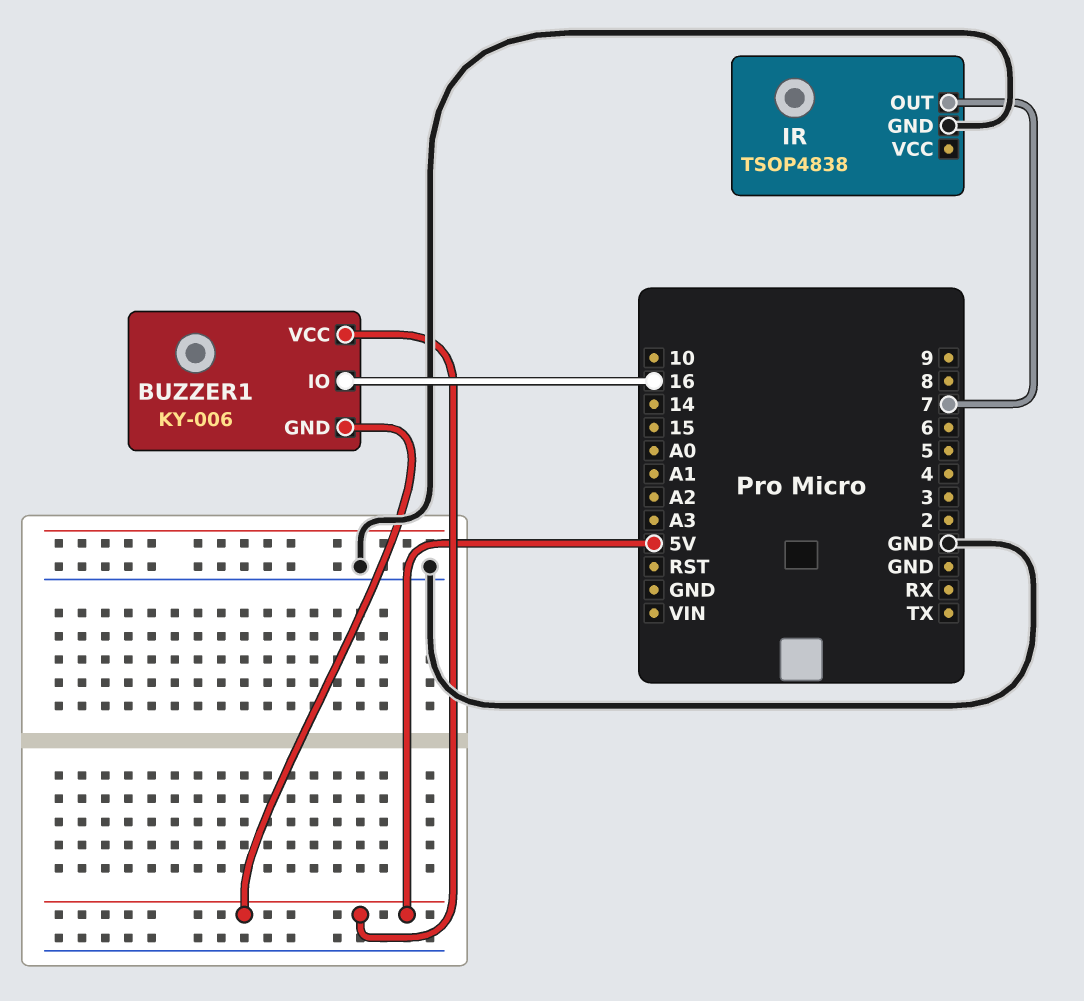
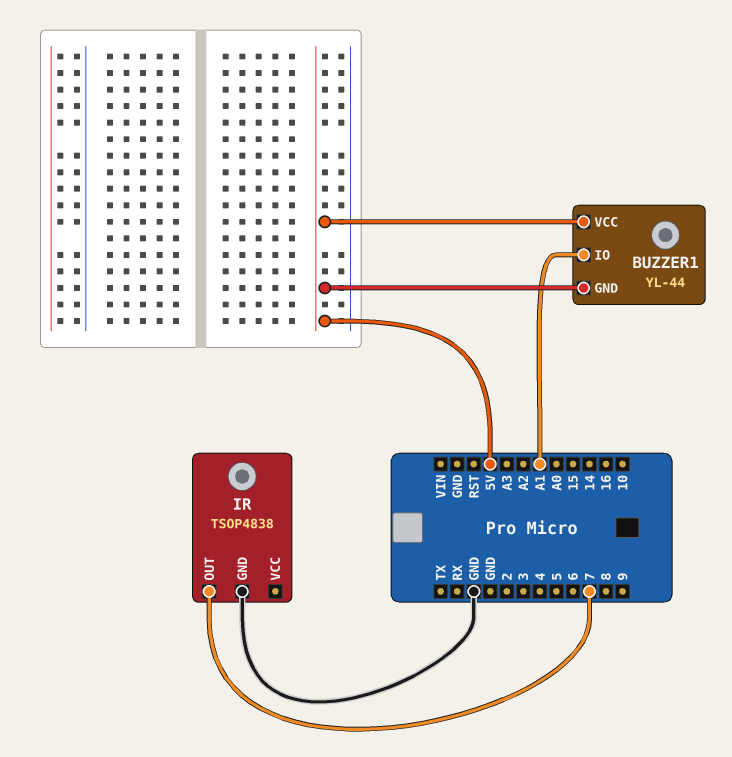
BUZZER1: KY-006 -> YL-44
BUZZER1 pin IO: 16 -> A1

